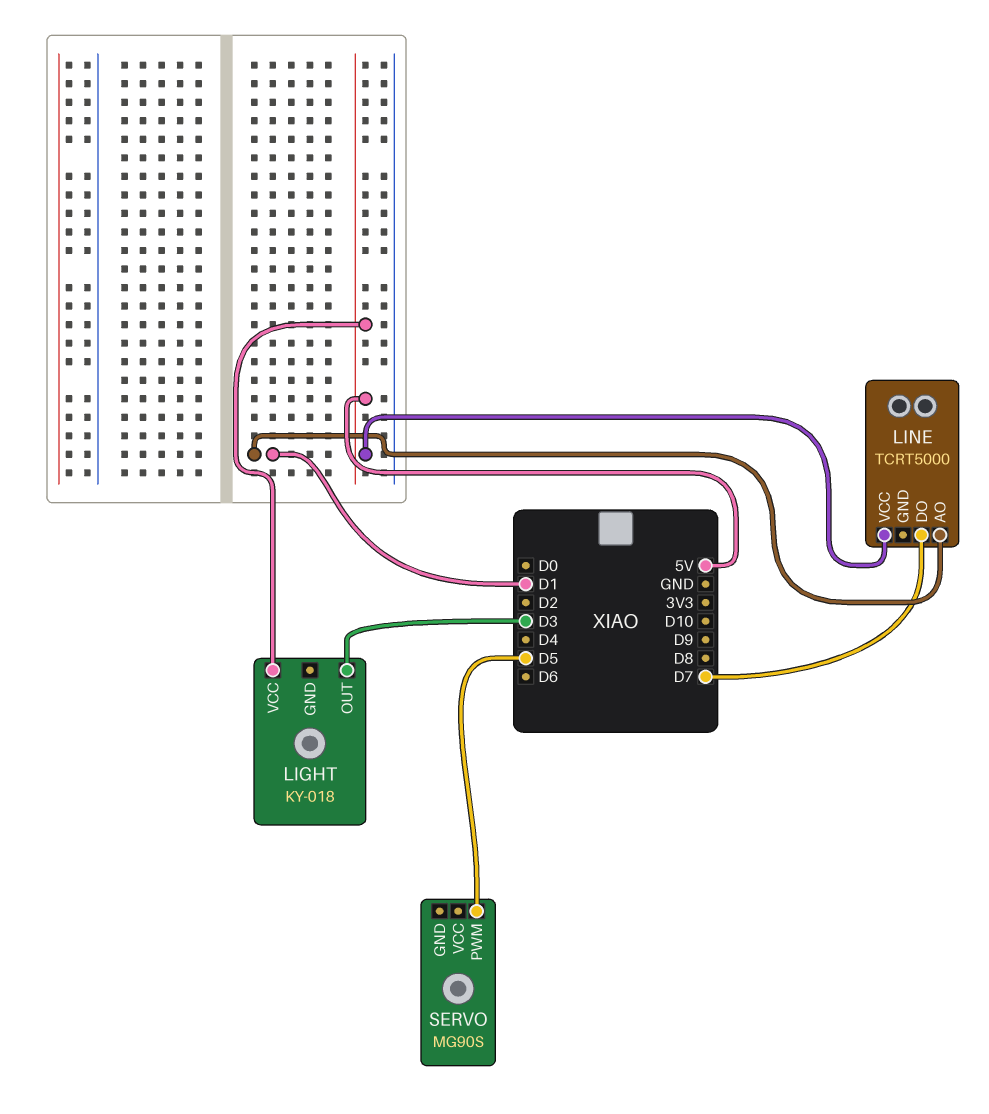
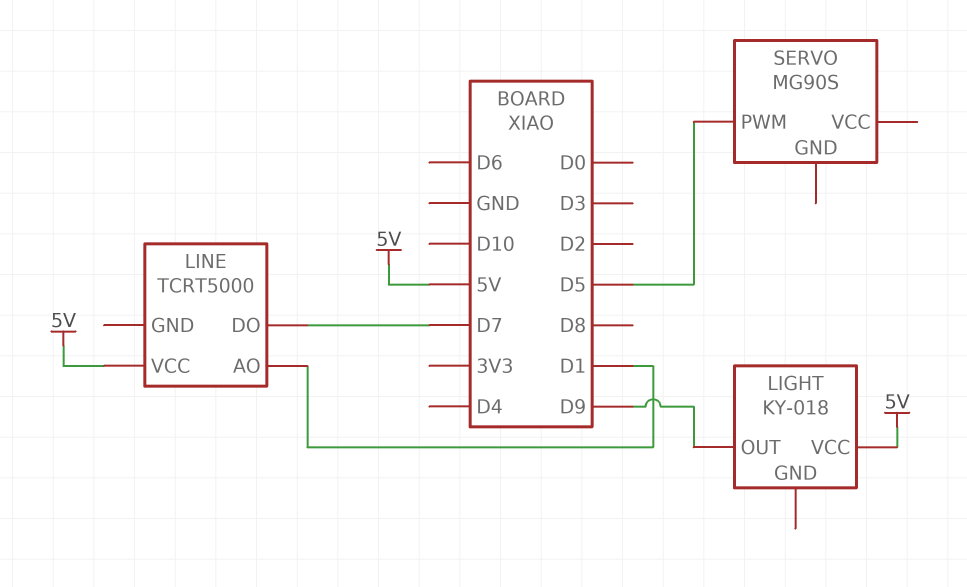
LIGHT pin OUT: D3 -> D9

